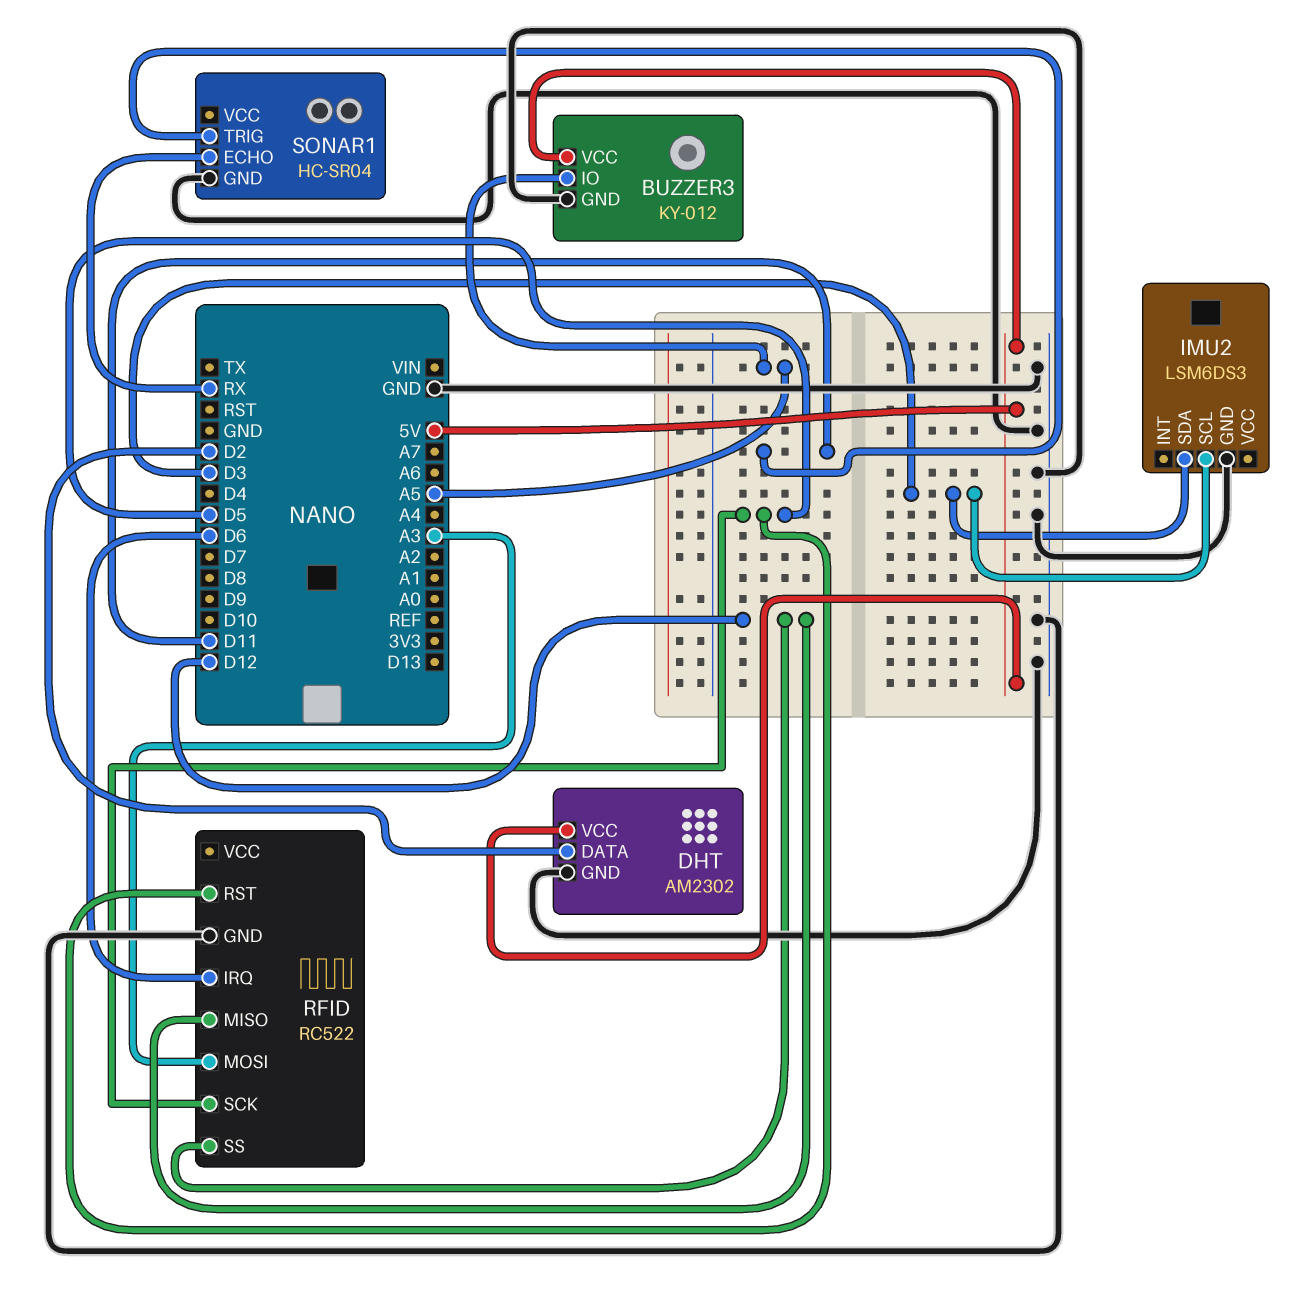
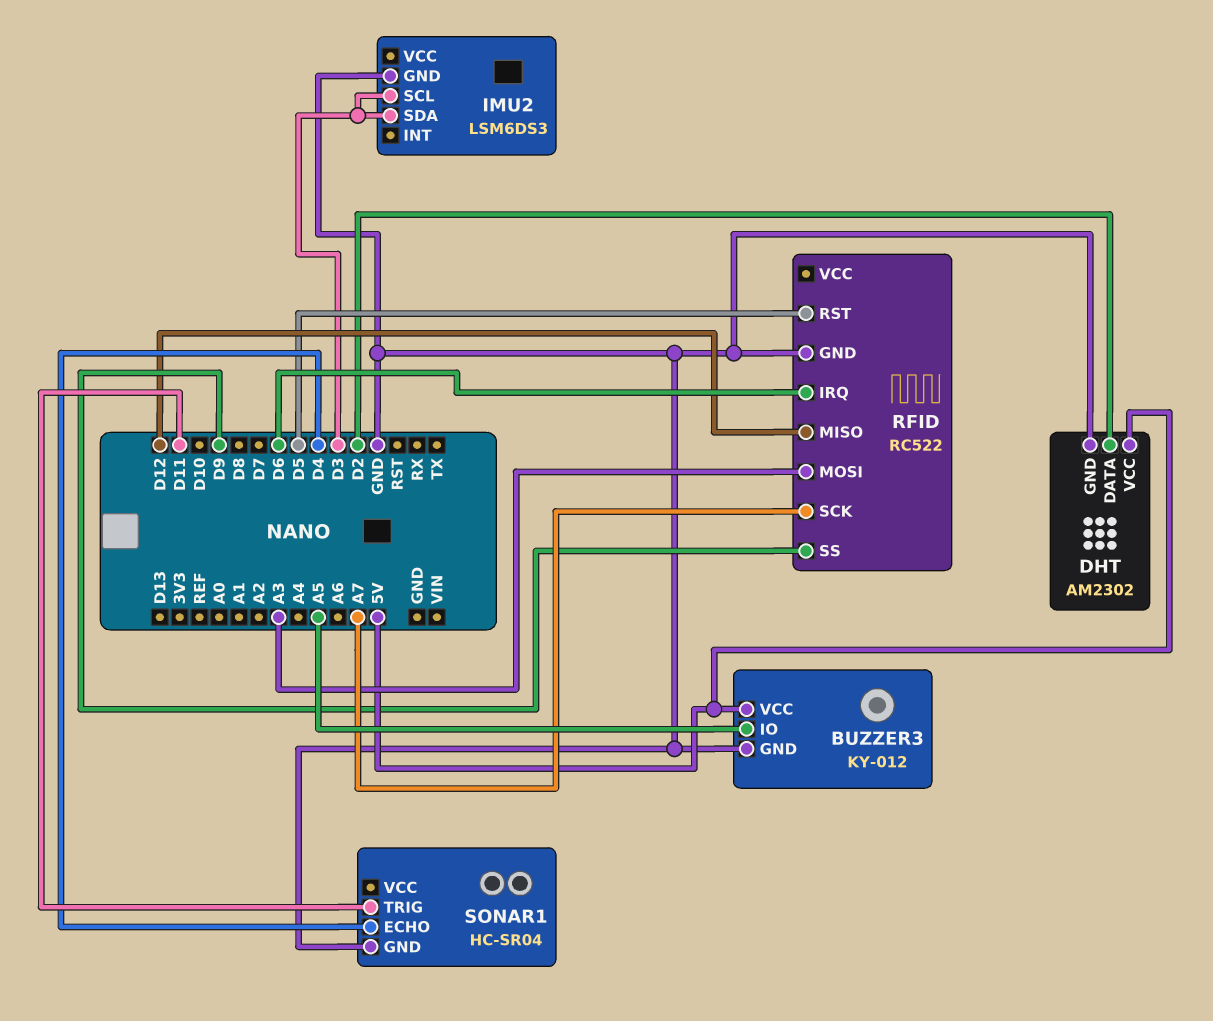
RFID pin SCK: D5 -> A7
RFID pin SS: D12 -> D9
SONAR1 pin ECHO: RX -> D4

